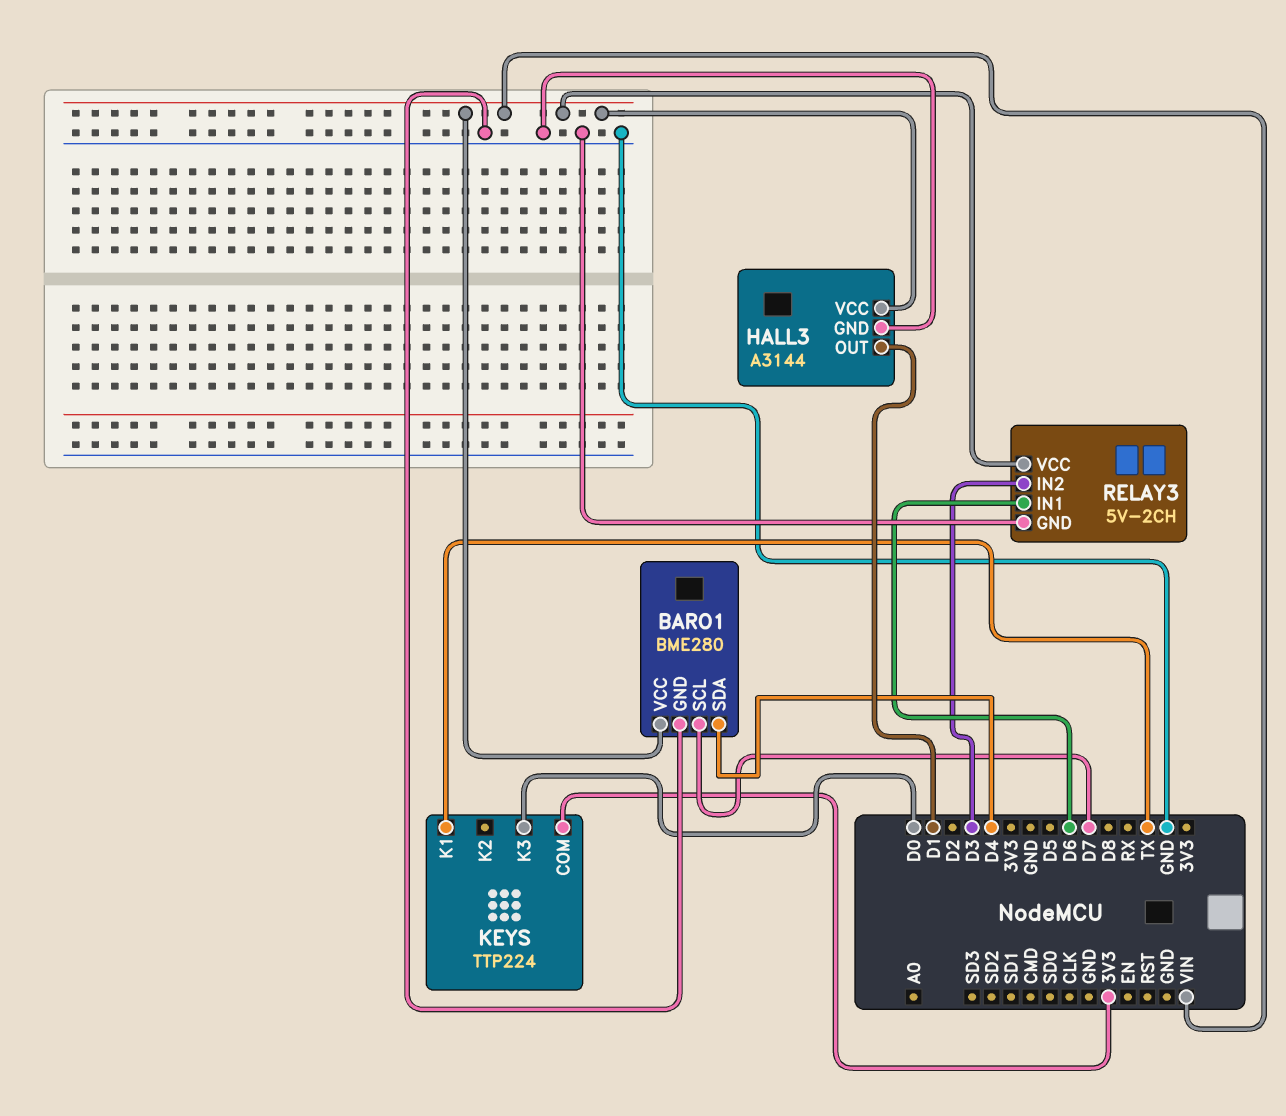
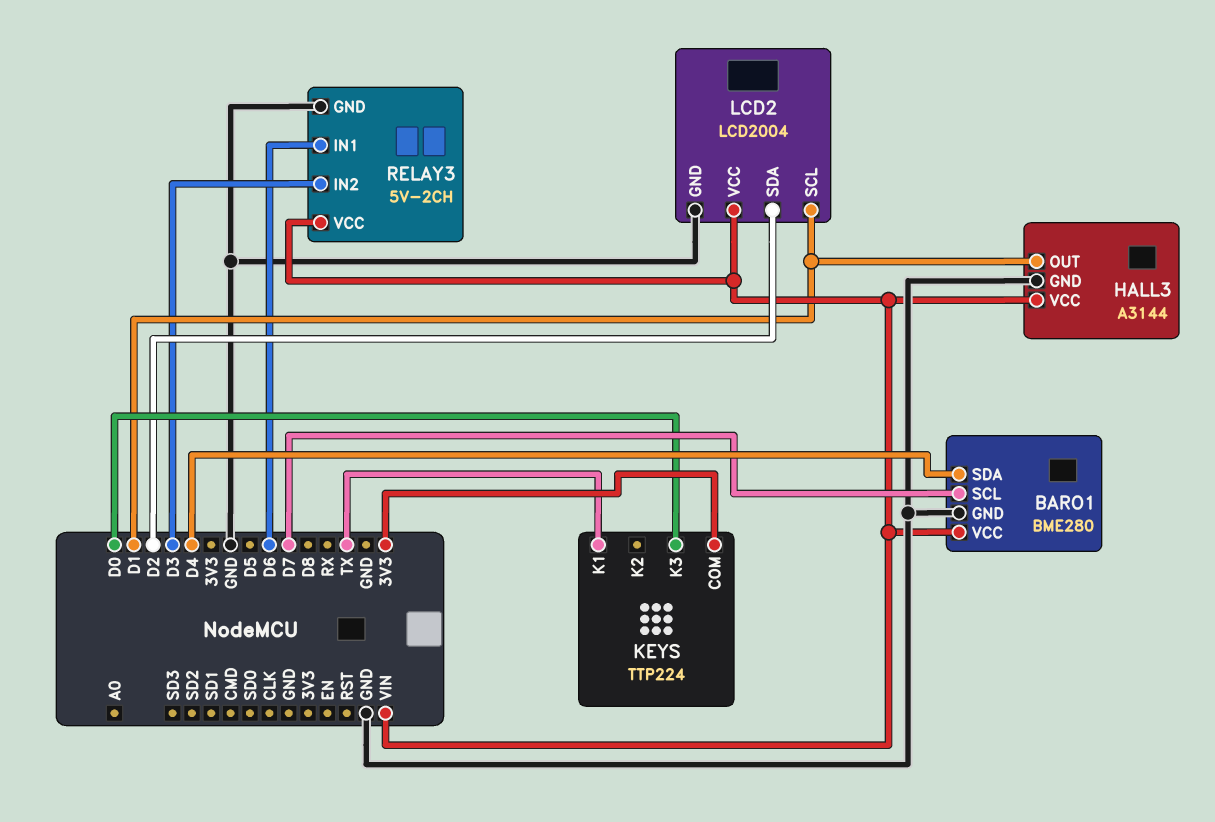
LCD2: none -> LCD2004
LCD2 pin GND: none -> GND
LCD2 pin SCL: none -> D1
LCD2 pin SDA: none -> D2
LCD2 pin VCC: none -> VIN

